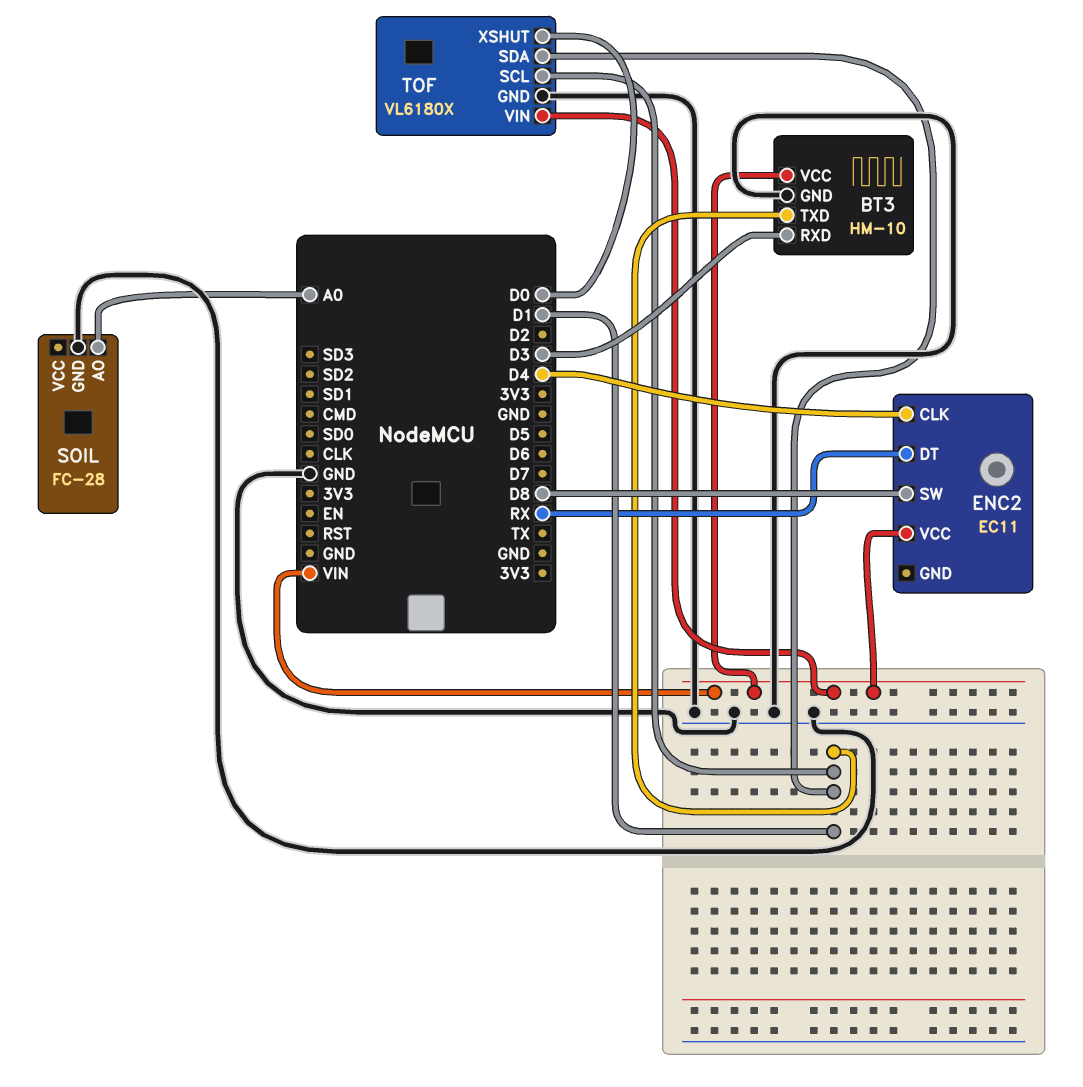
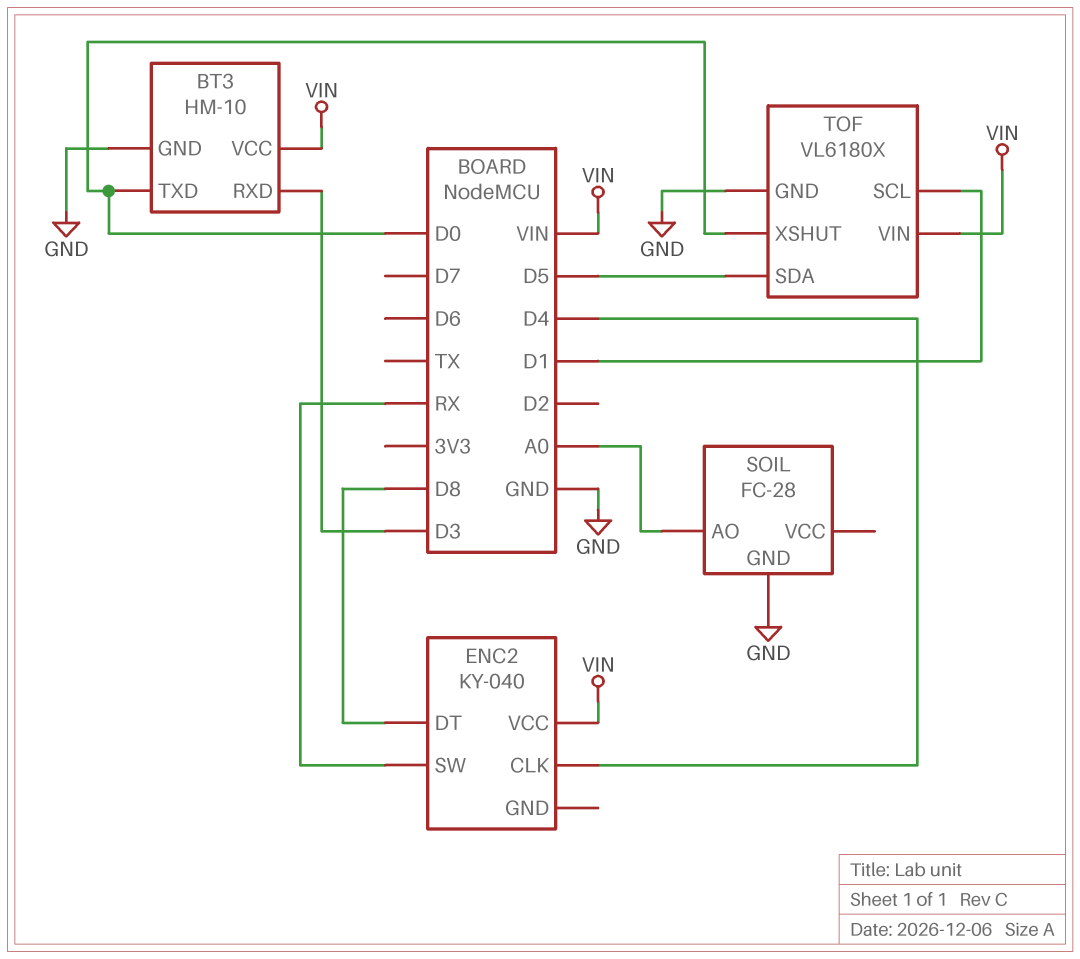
BT3 pin TXD: D1 -> D0
ENC2: EC11 -> KY-040
ENC2 pin DT: RX -> D8
ENC2 pin SW: D8 -> RX
TOF pin SDA: D1 -> D5

